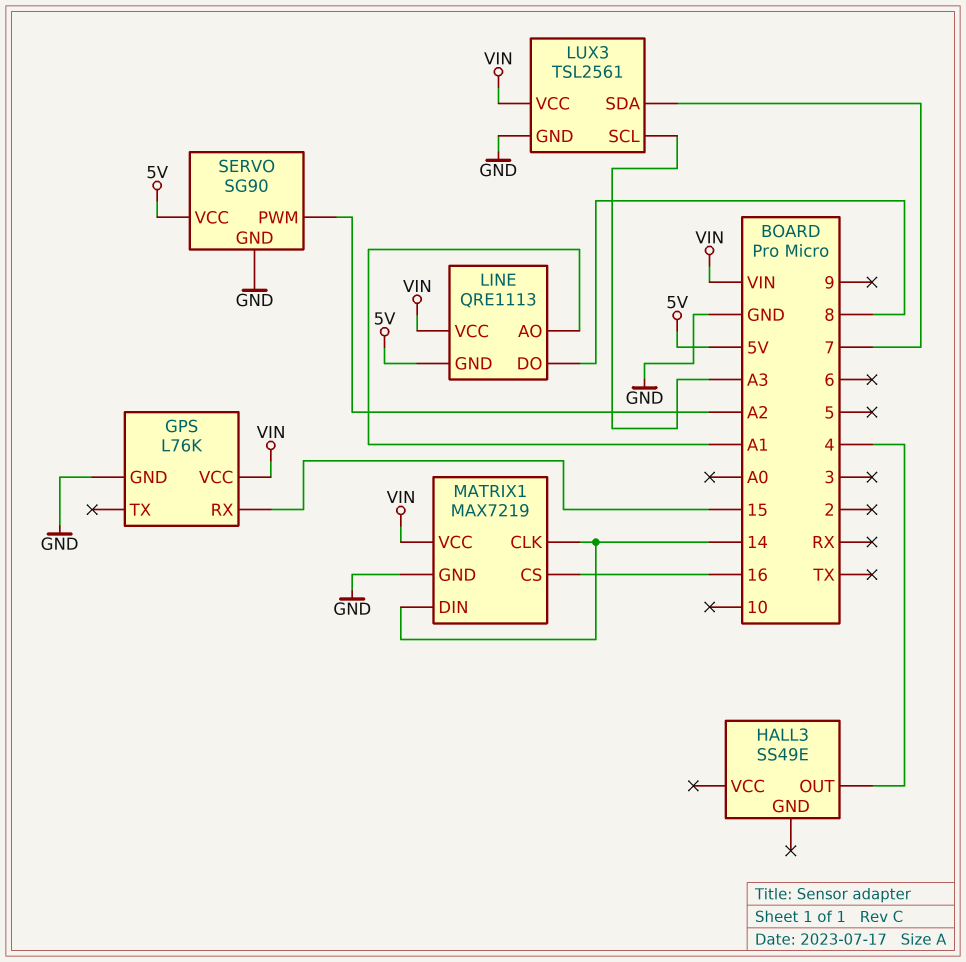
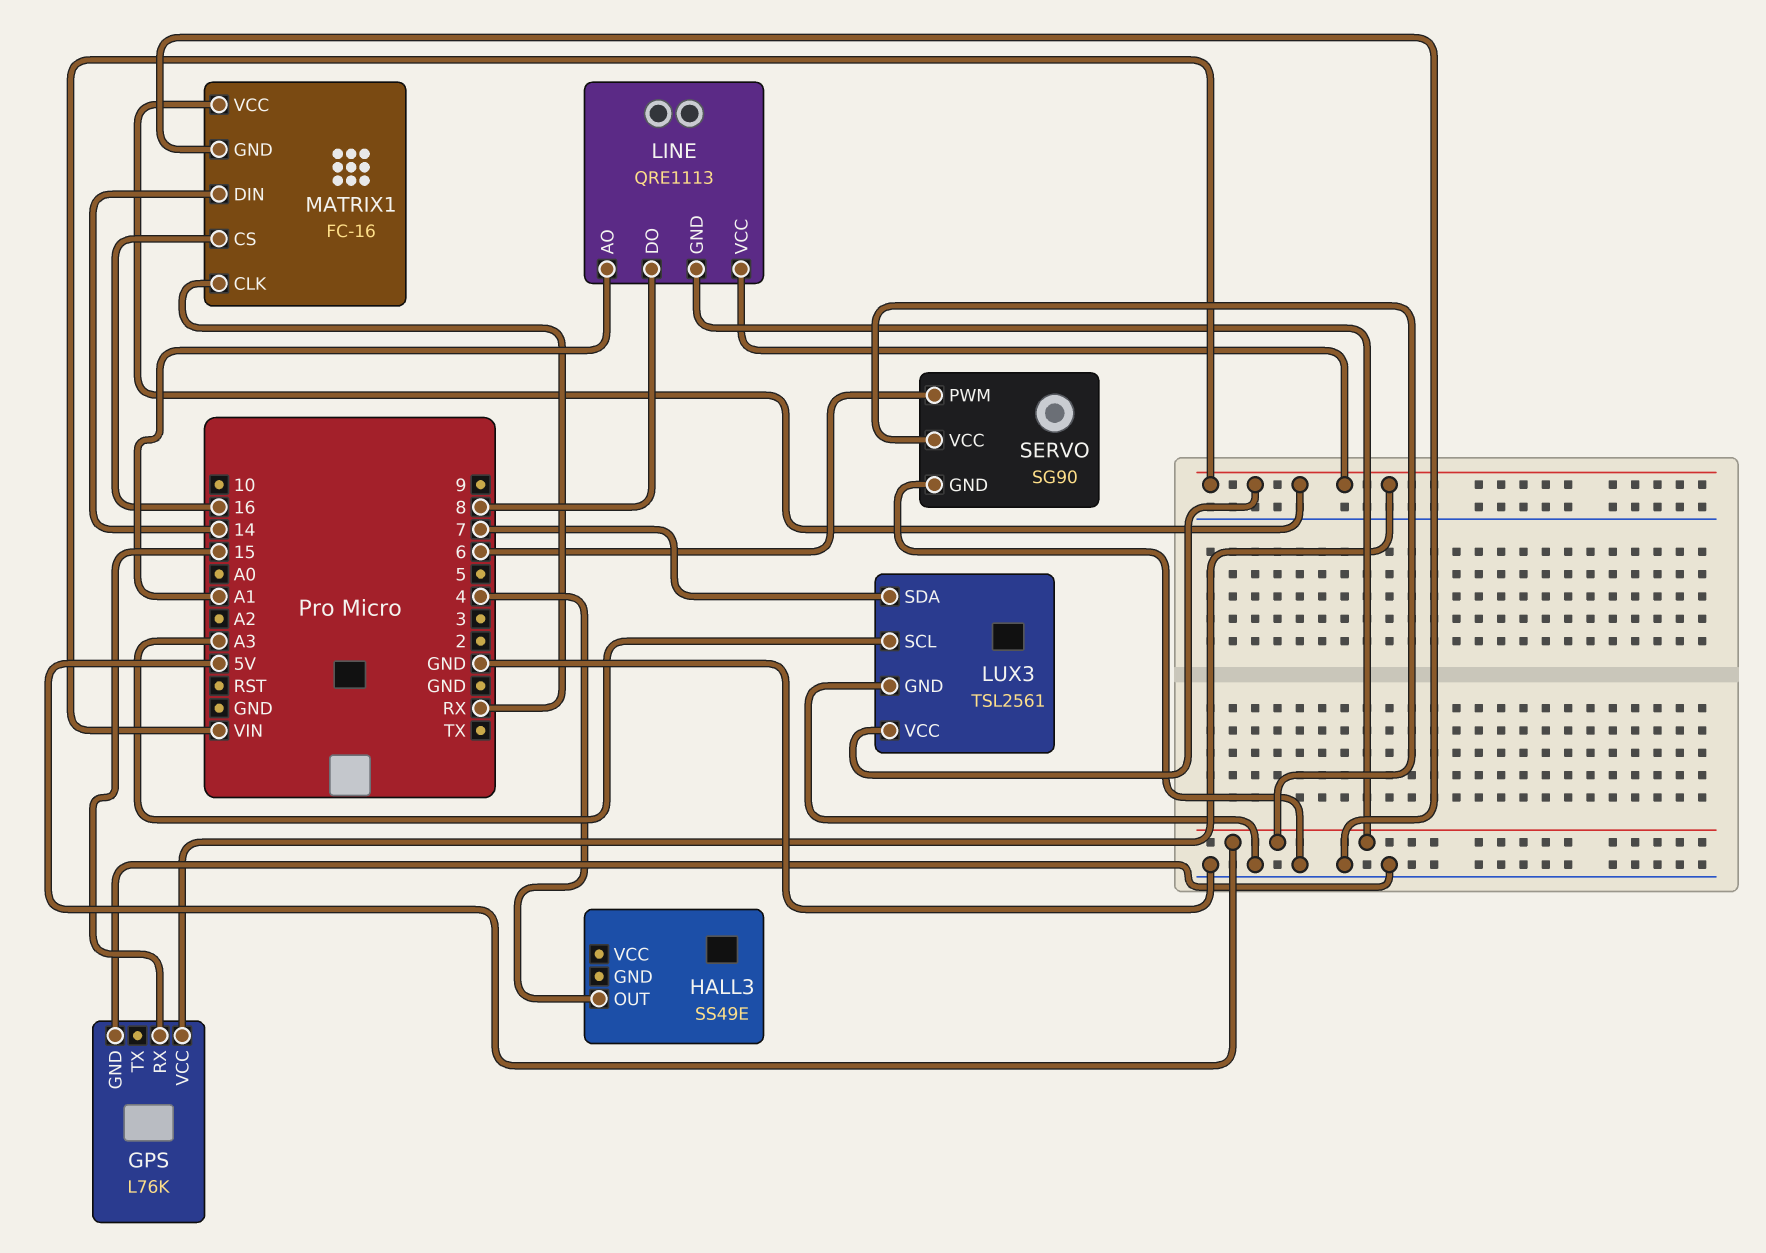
MATRIX1: MAX7219 -> FC-16
MATRIX1 pin CLK: 14 -> RX
SERVO pin PWM: A2 -> 6

